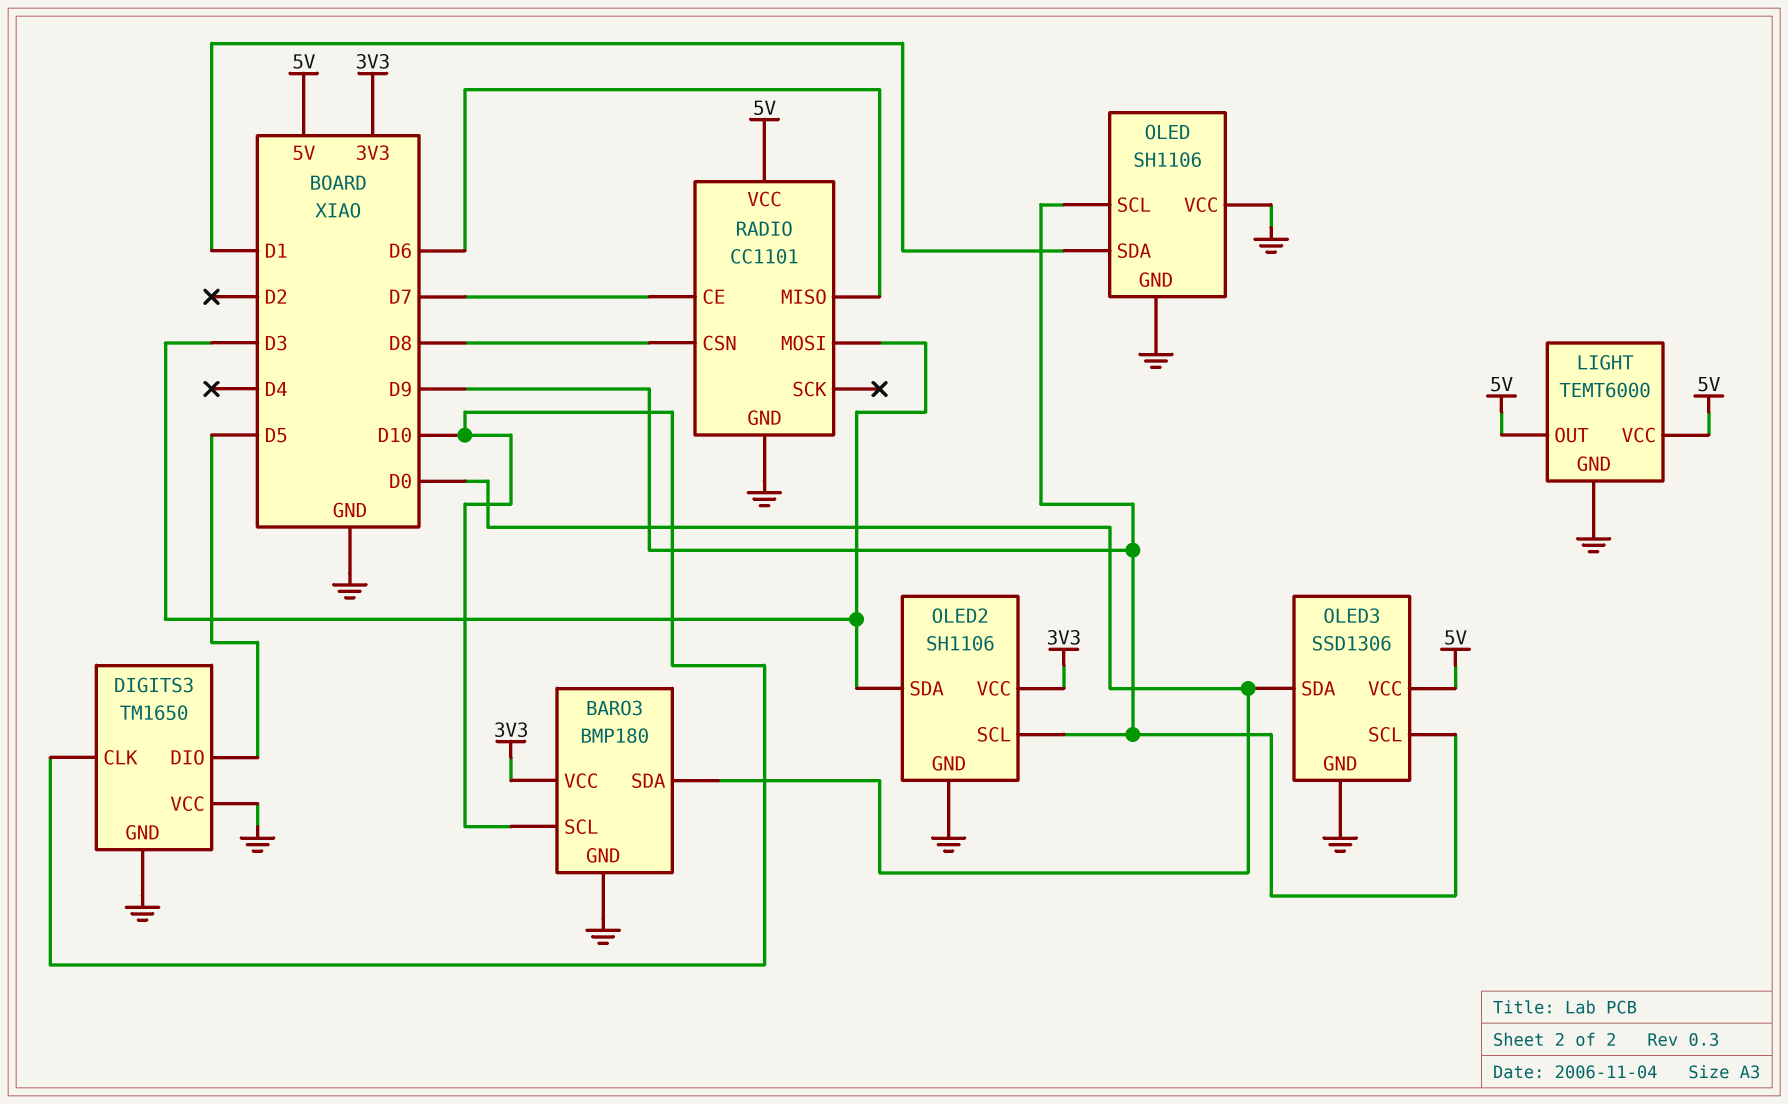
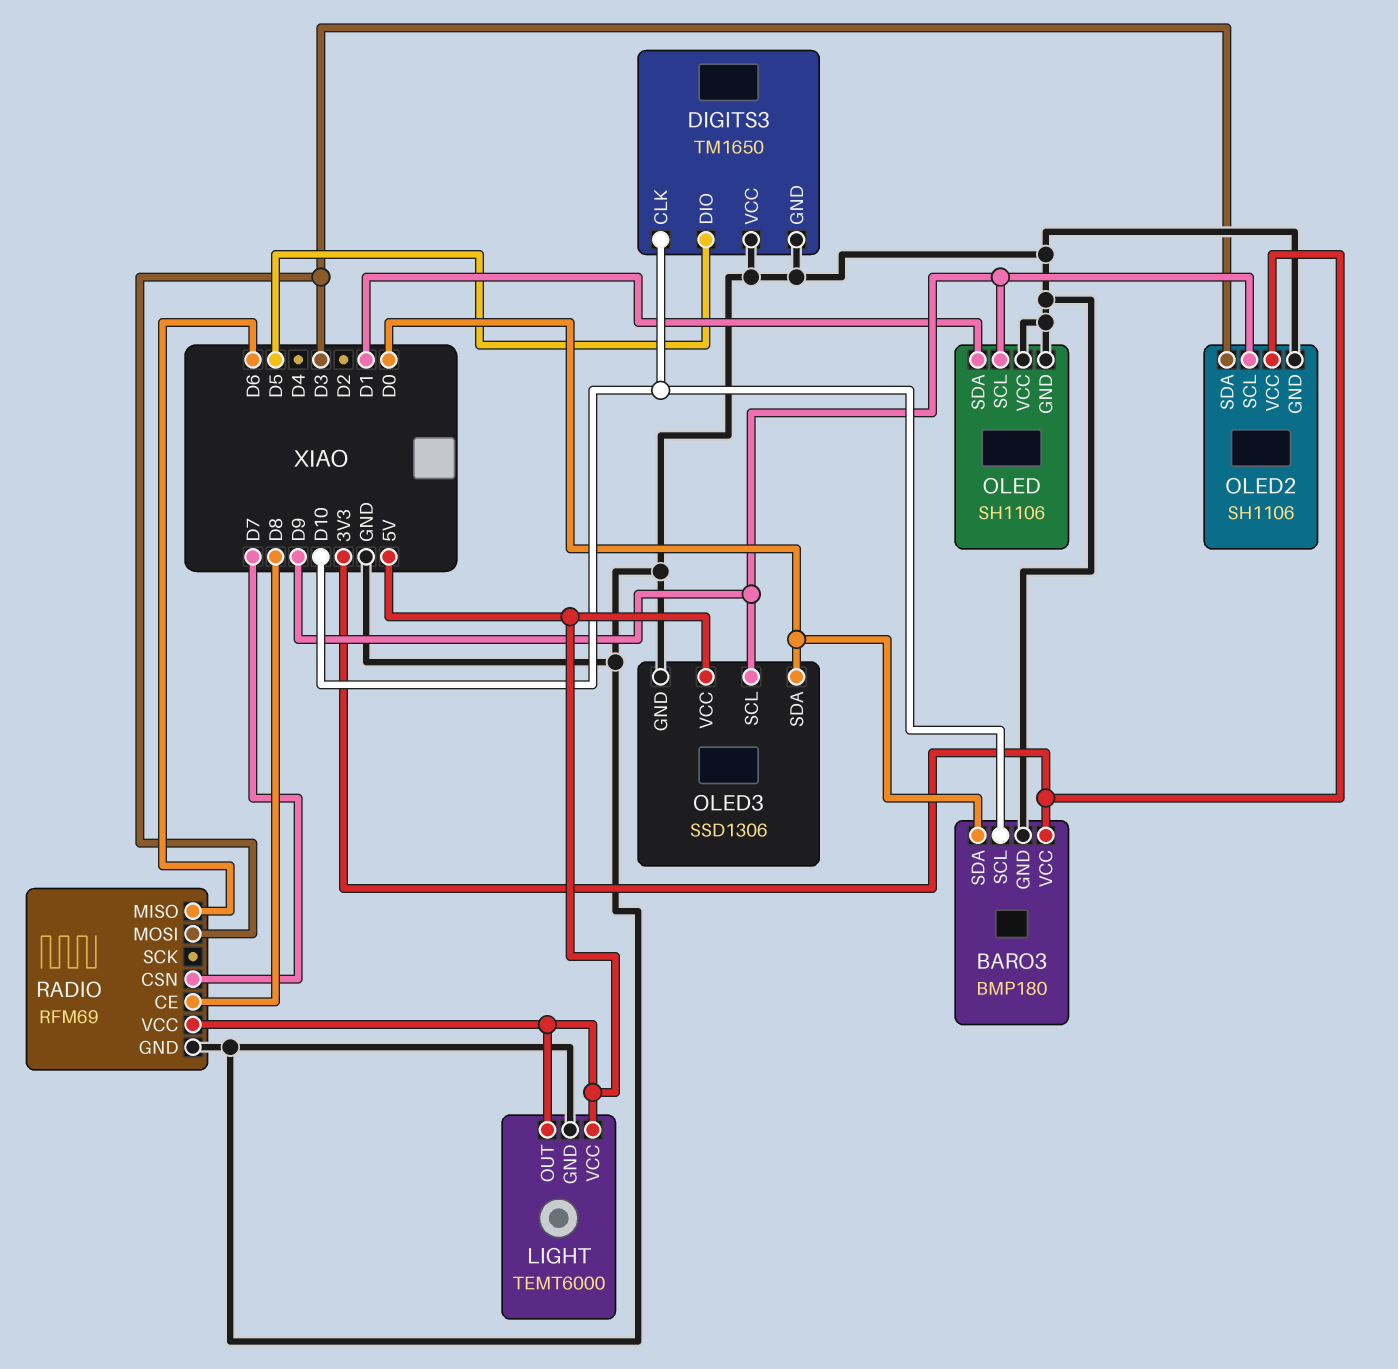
RADIO: CC1101 -> RFM69
RADIO pin CE: D7 -> D8
RADIO pin CSN: D8 -> D7

